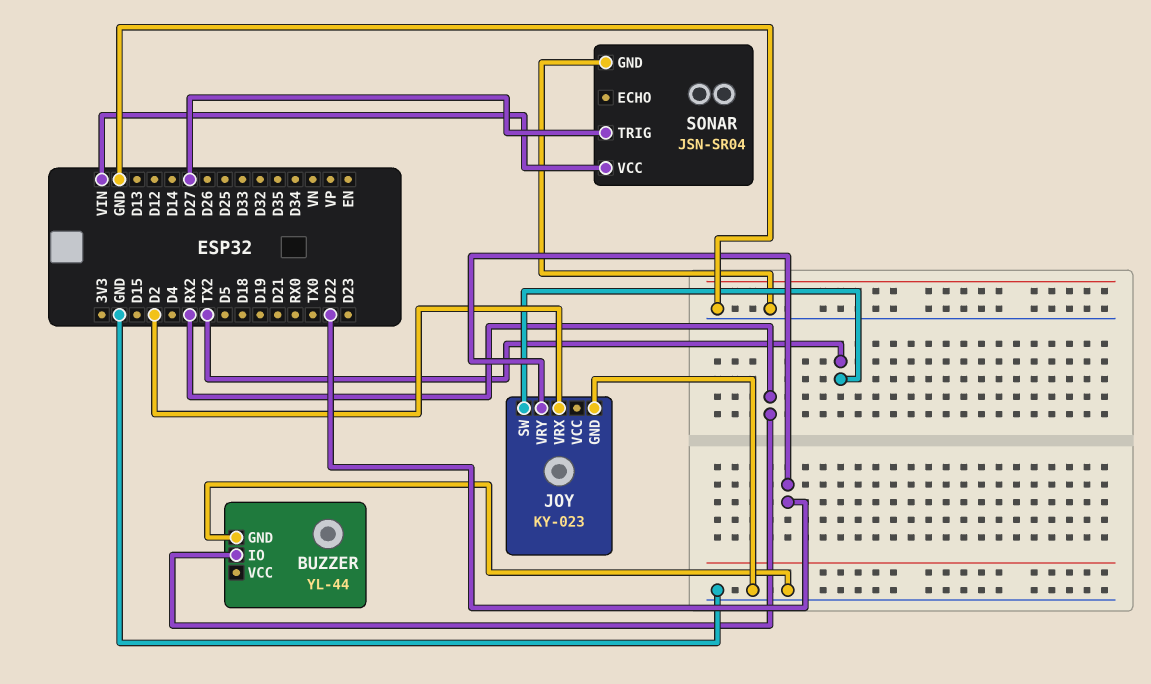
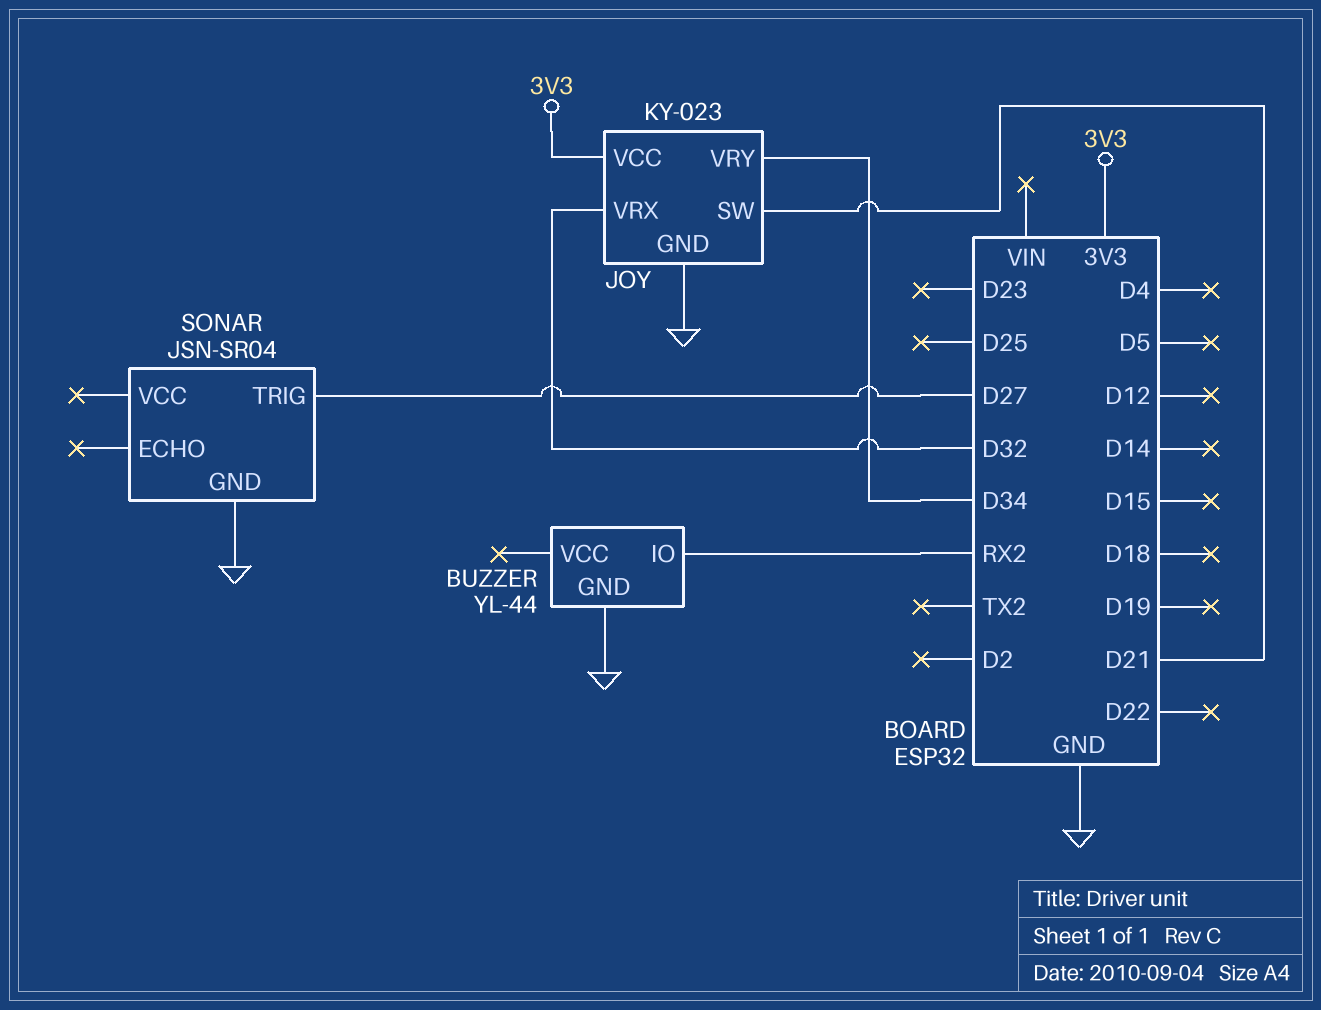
JOY pin SW: TX2 -> D21
JOY pin VCC: none -> 3V3
JOY pin VRX: D2 -> D32
JOY pin VRY: D22 -> D34
SONAR pin VCC: VIN -> none

